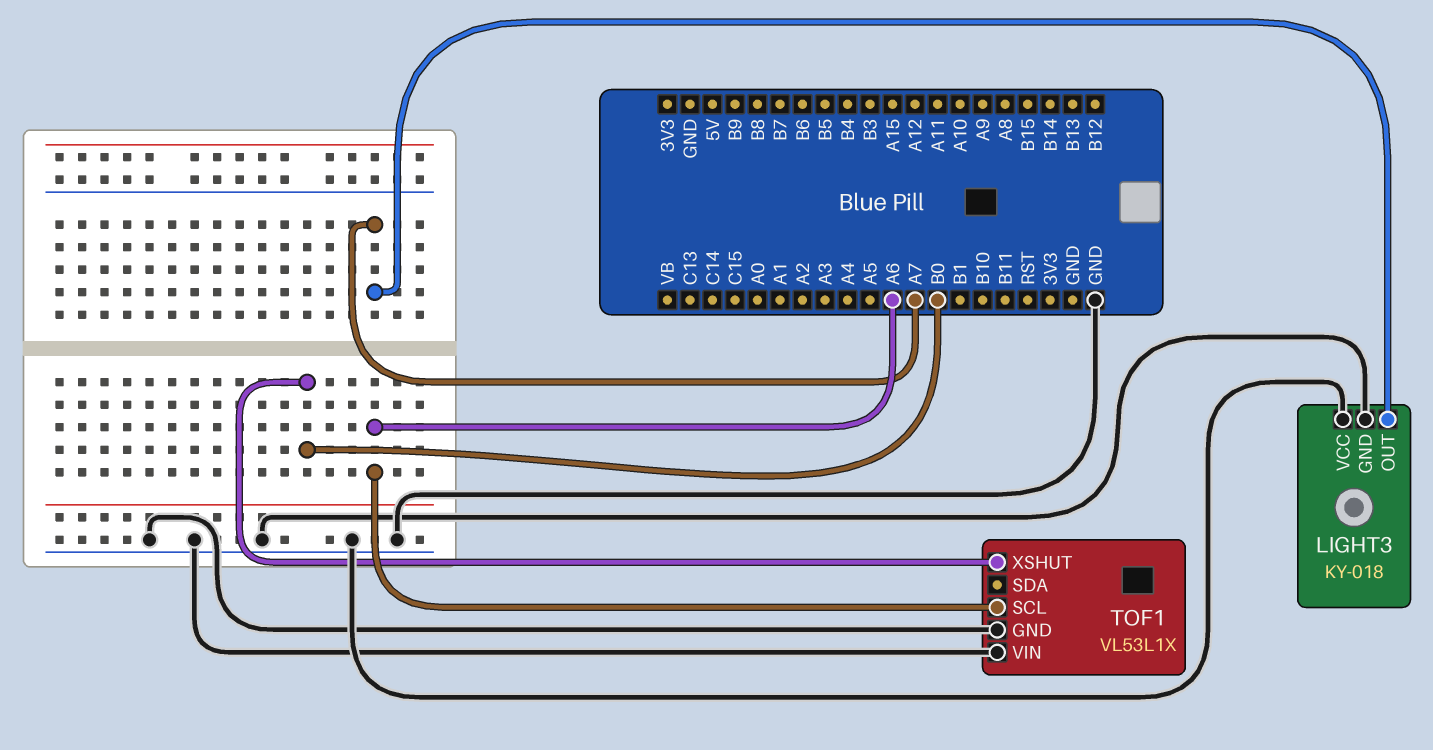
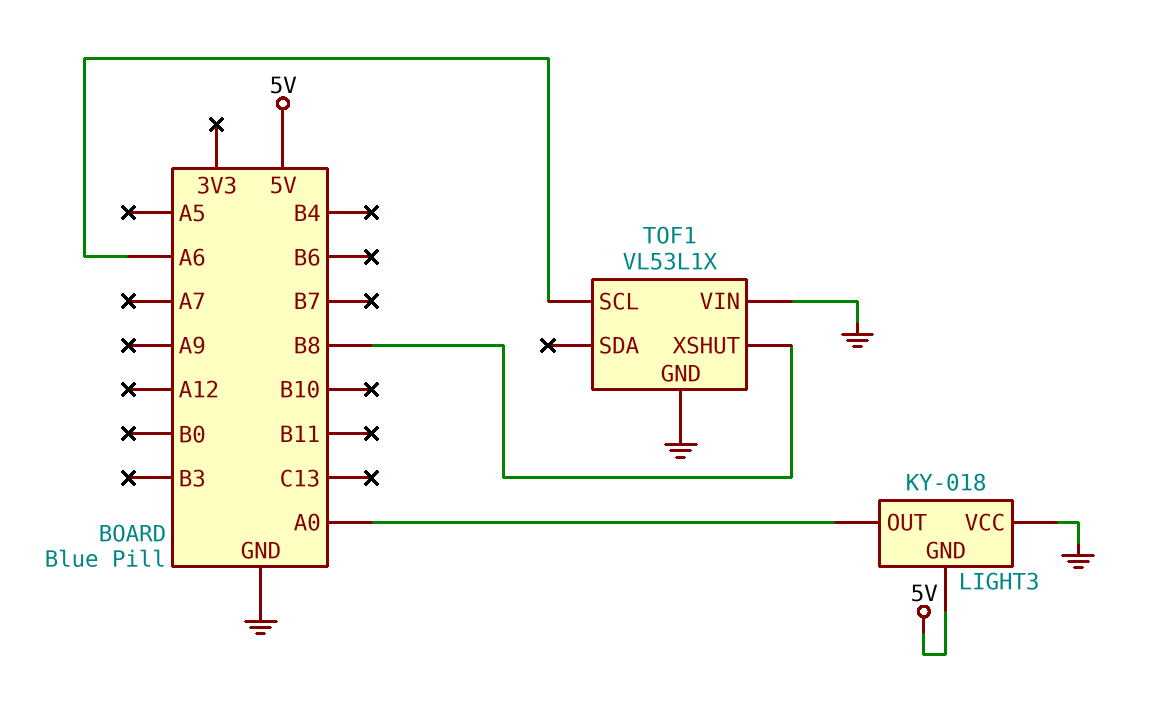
LIGHT3 pin GND: GND -> 5V
LIGHT3 pin OUT: A7 -> A0
TOF1 pin XSHUT: B0 -> B8

